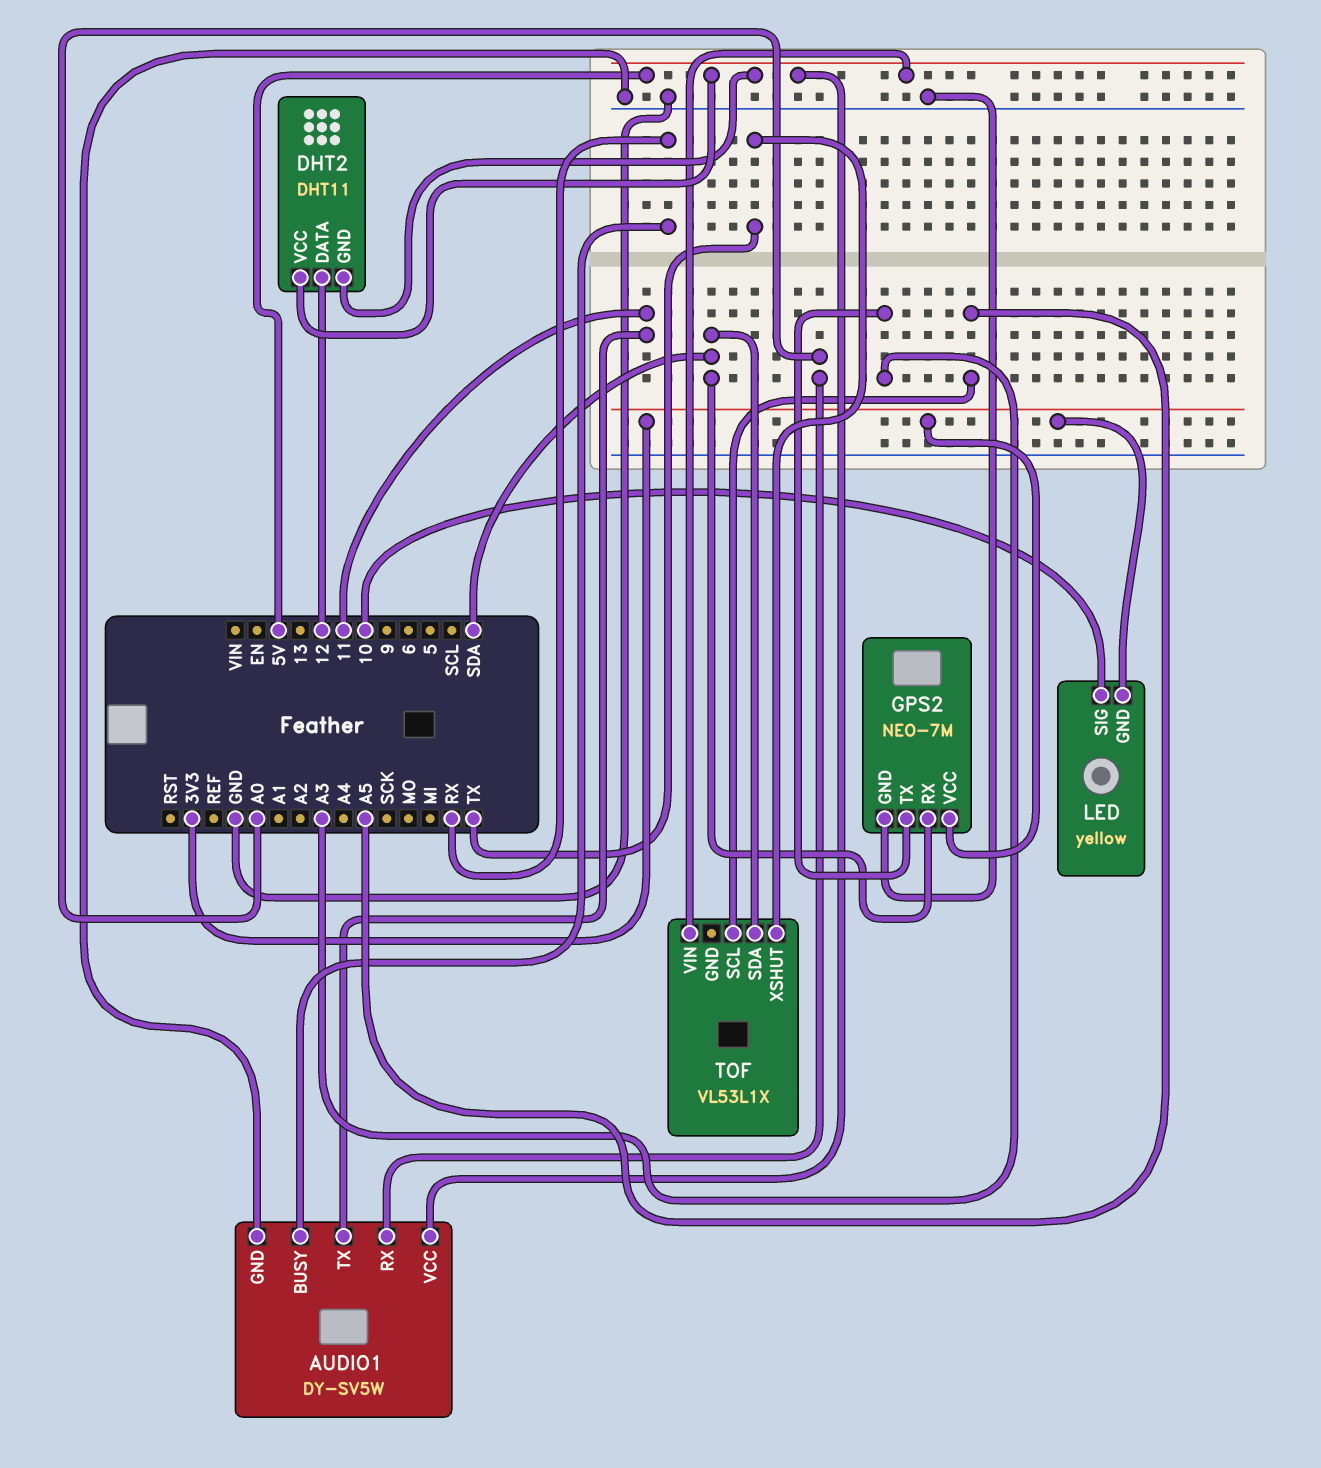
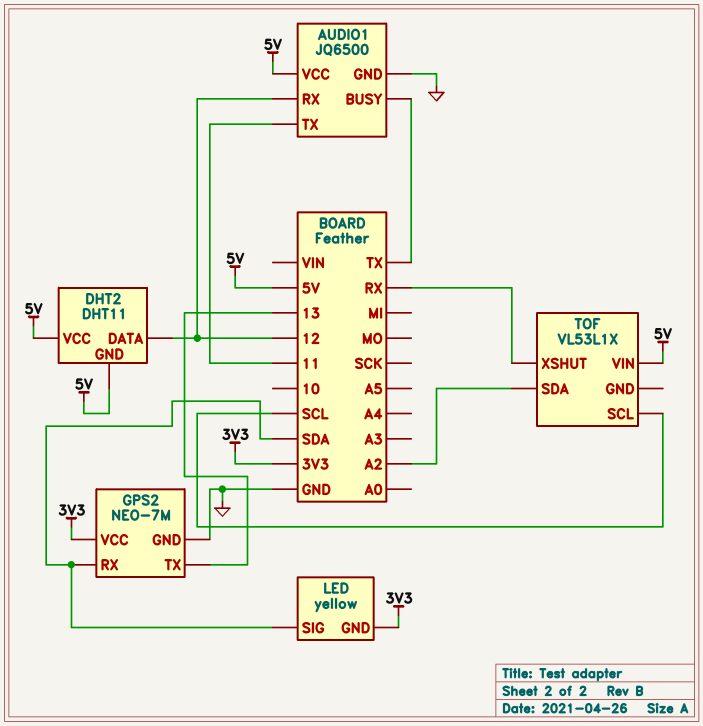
AUDIO1: DY-SV5W -> JQ6500
AUDIO1 pin BUSY: RX -> TX
AUDIO1 pin RX: A0 -> 12
GPS2 pin TX: A3 -> 13
LED pin SIG: 10 -> SDA
TOF pin SCL: A5 -> SCL
TOF pin SDA: SDA -> A2
TOF pin XSHUT: TX -> RX

